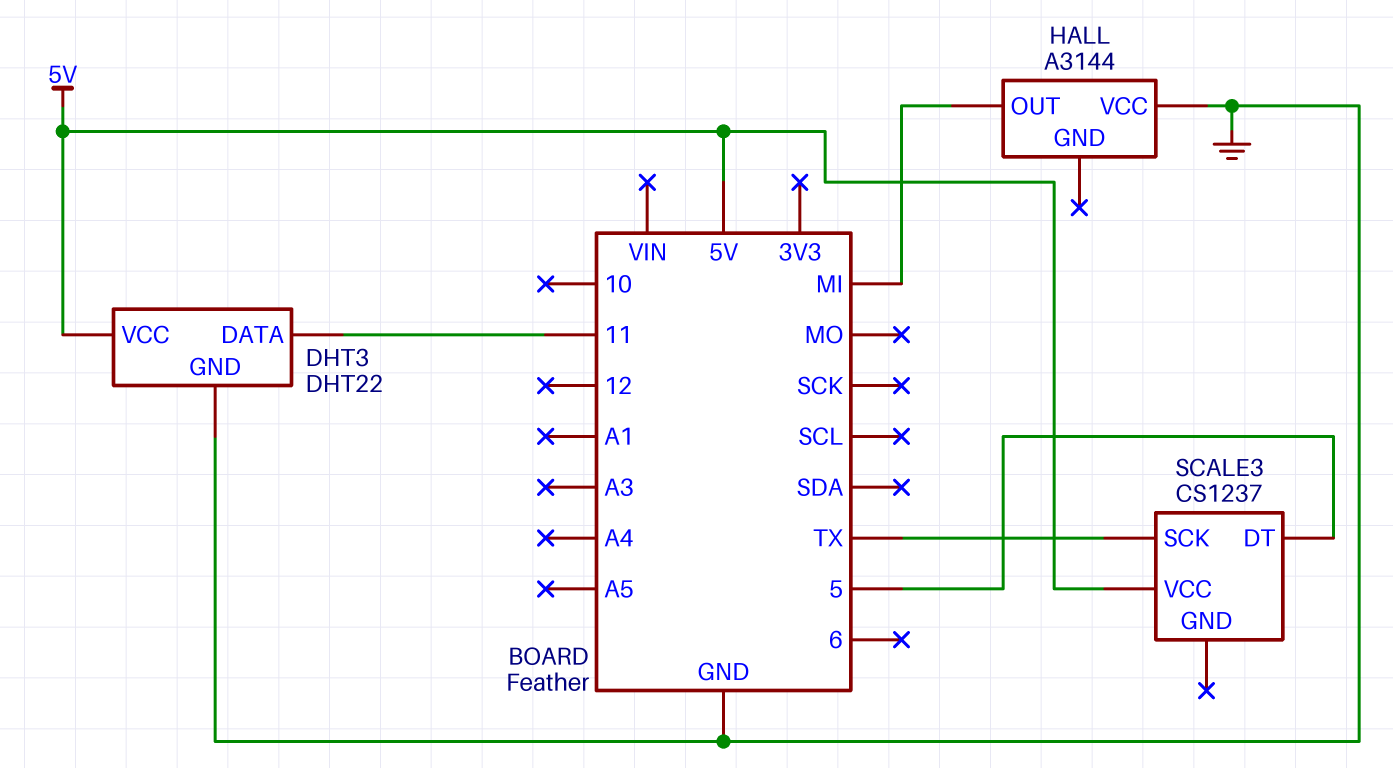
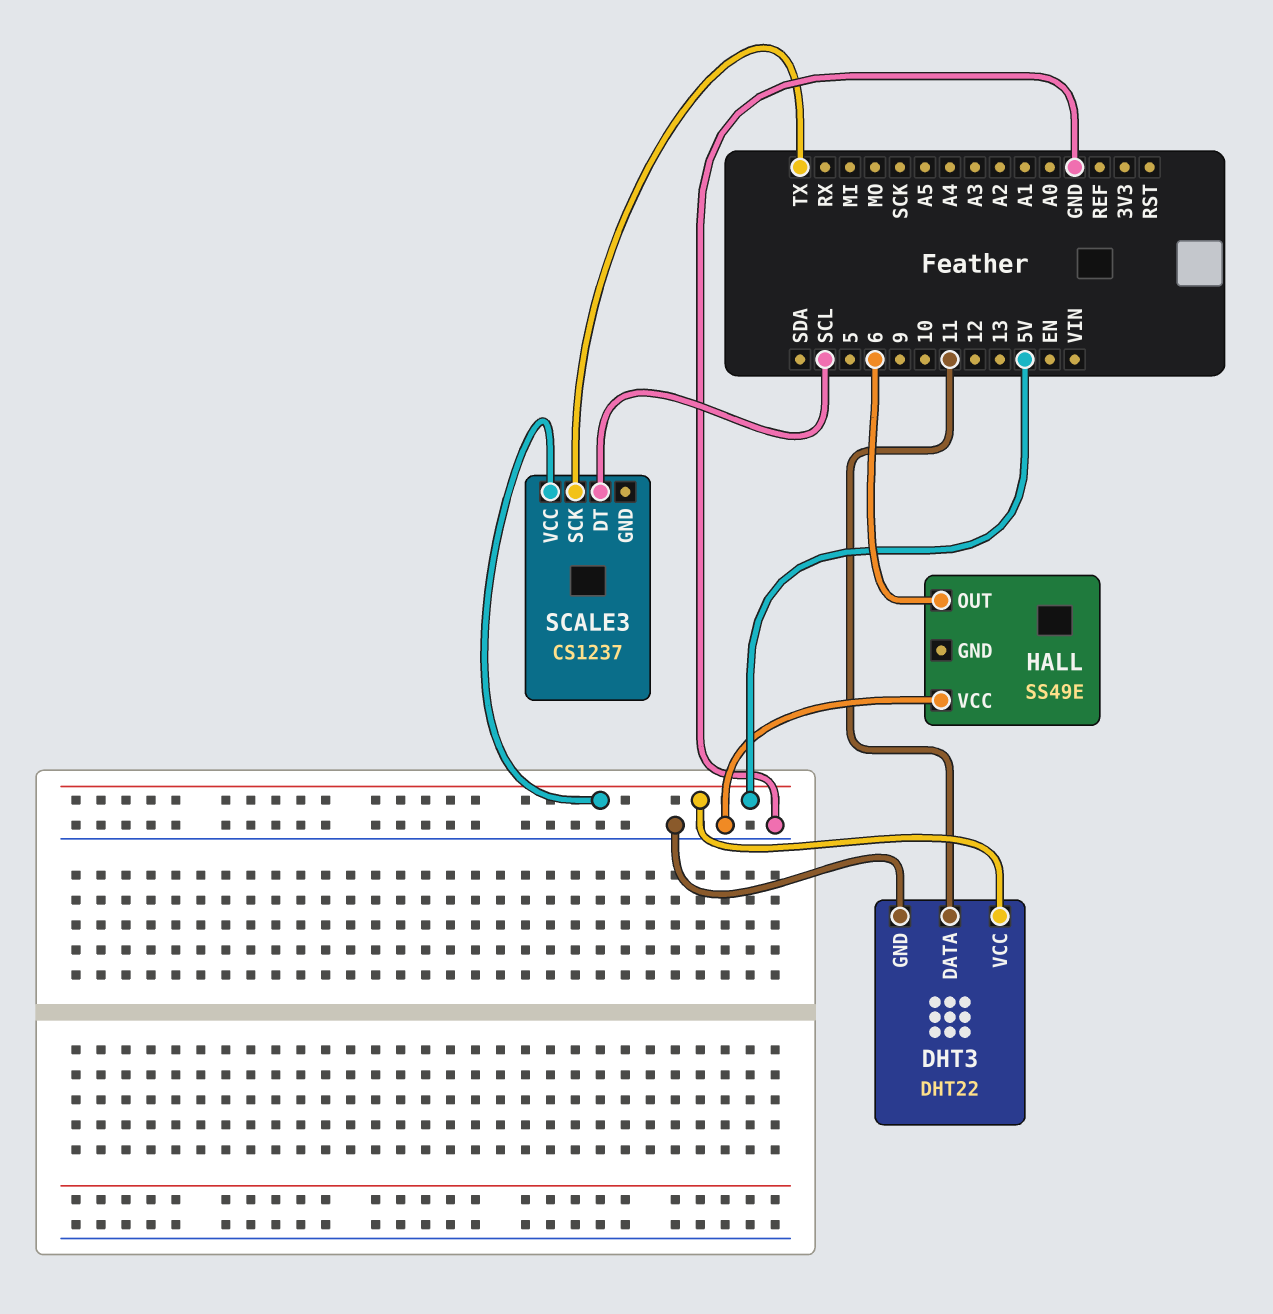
HALL: A3144 -> SS49E
HALL pin OUT: MI -> 6
SCALE3 pin DT: 5 -> SCL

